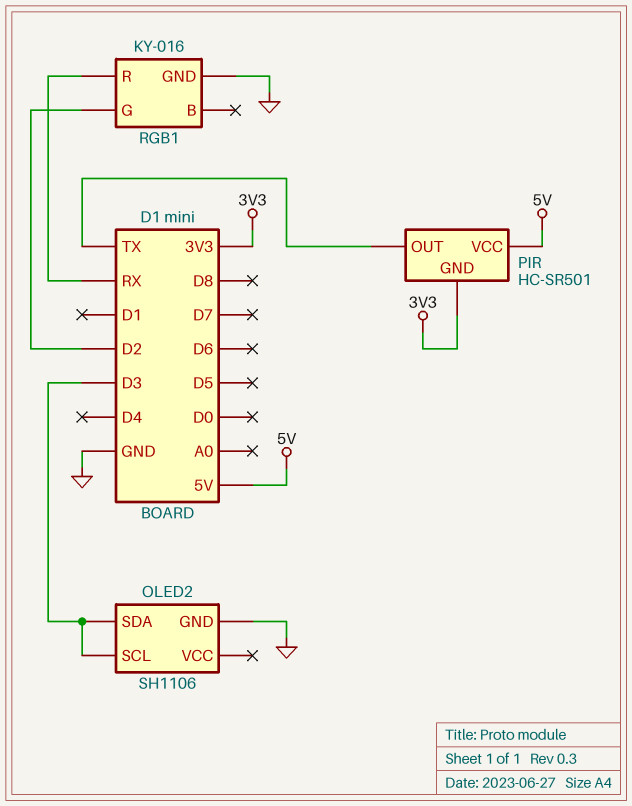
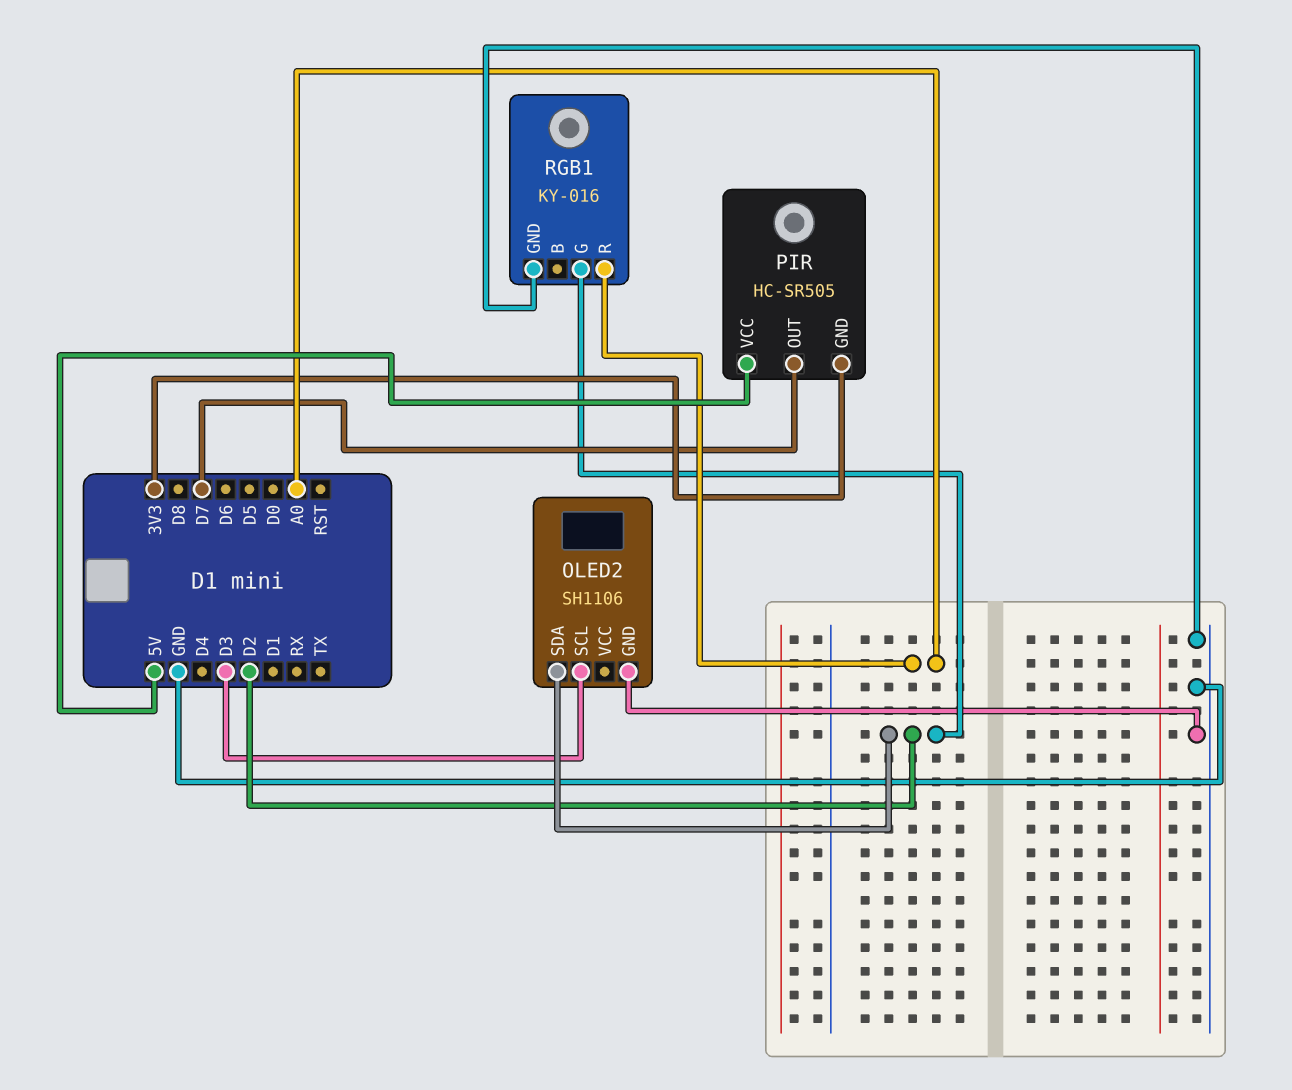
OLED2 pin SDA: D3 -> D2
PIR: HC-SR501 -> HC-SR505
PIR pin OUT: TX -> D7
RGB1 pin R: RX -> A0

